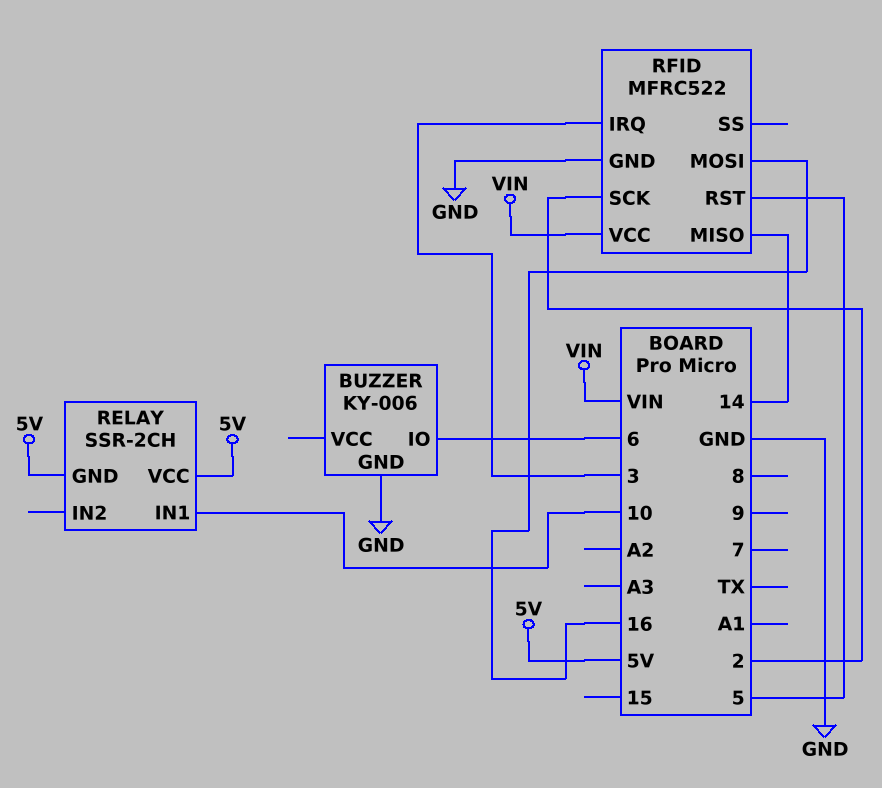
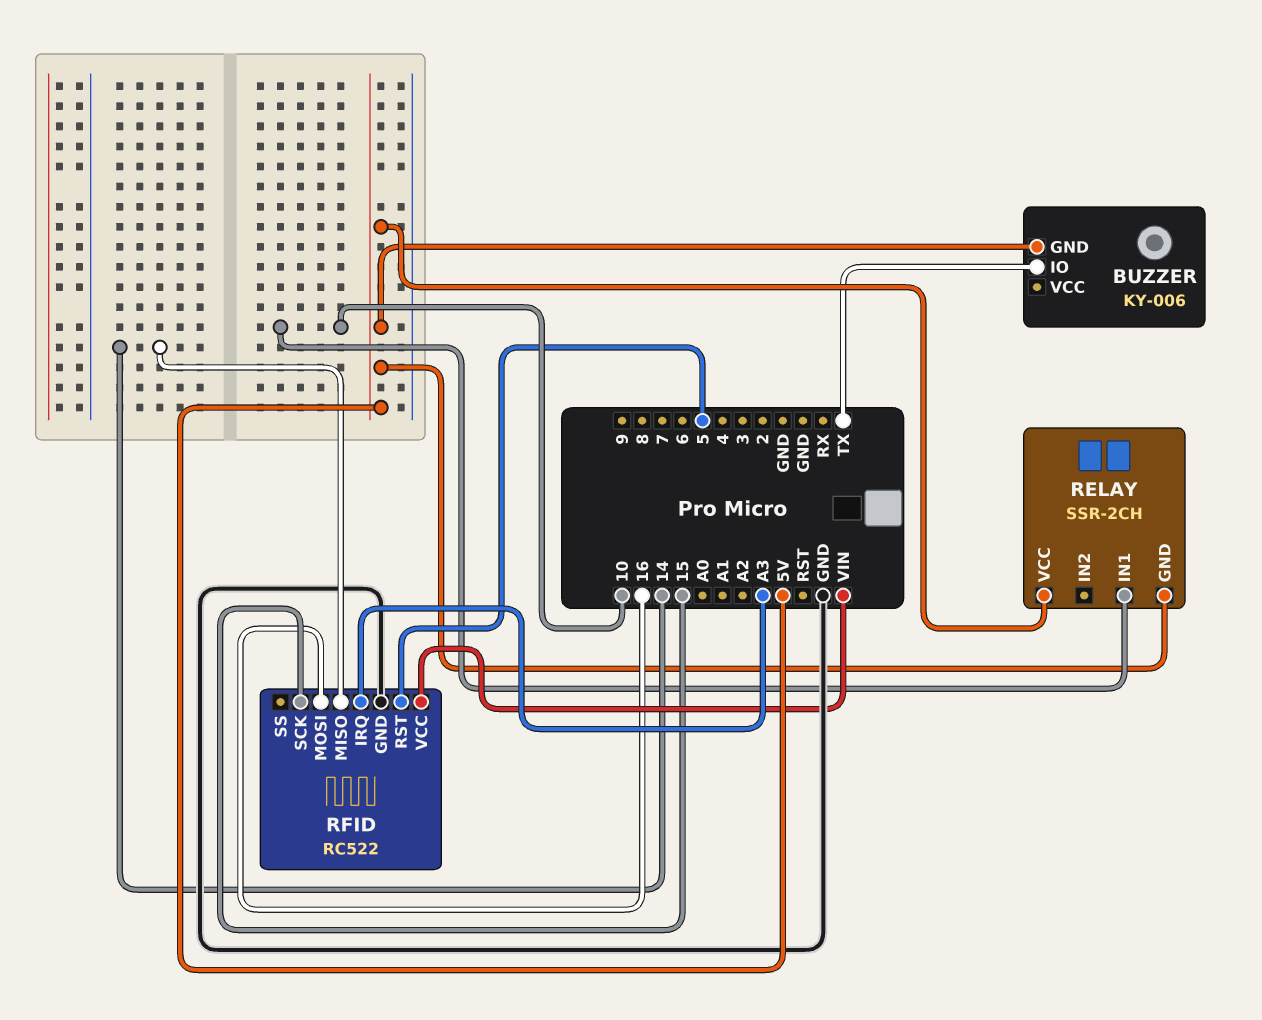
BUZZER pin GND: GND -> 5V
BUZZER pin IO: 6 -> TX
RFID: MFRC522 -> RC522
RFID pin IRQ: 3 -> A3
RFID pin SCK: 2 -> 15

